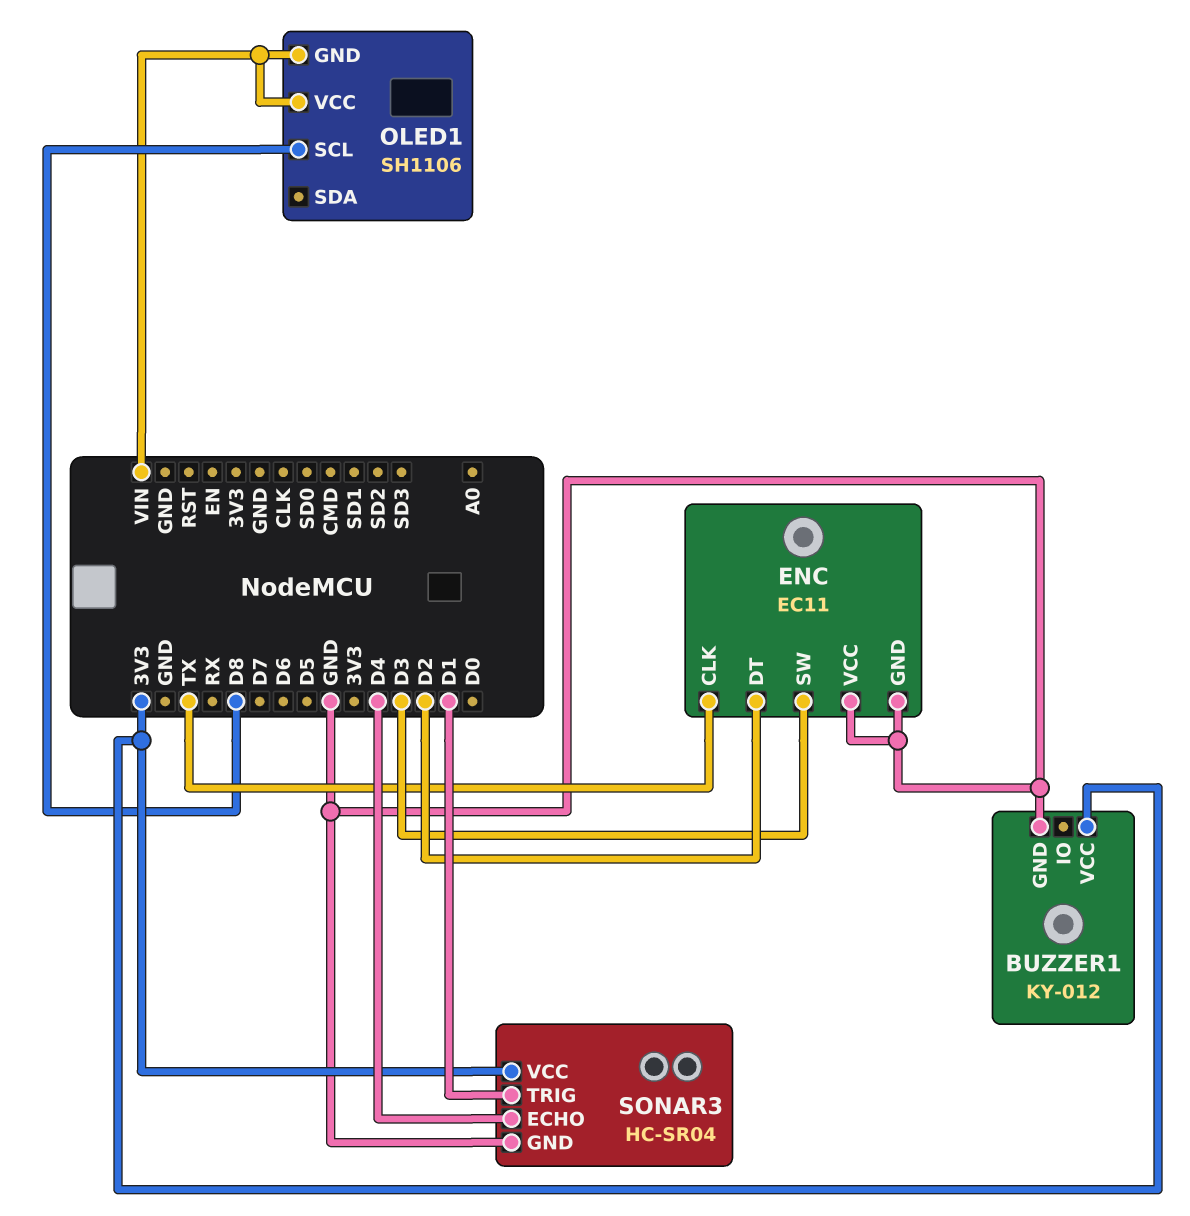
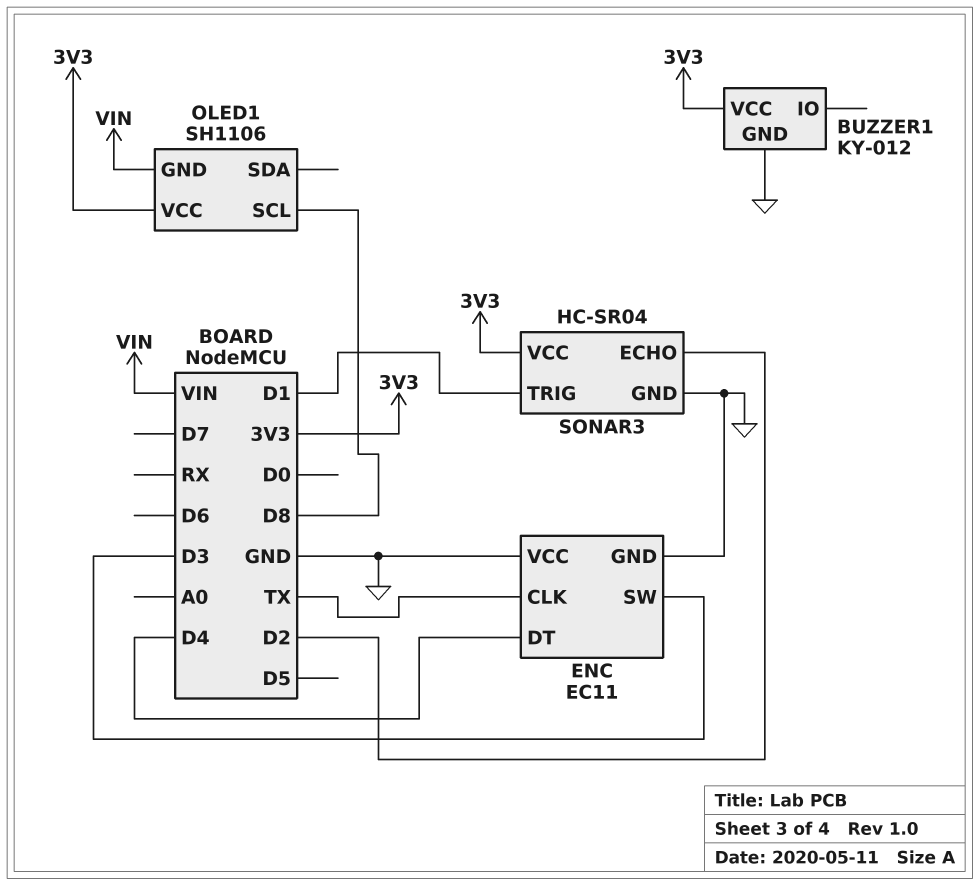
ENC pin DT: D2 -> D4
OLED1 pin VCC: VIN -> 3V3
SONAR3 pin ECHO: D4 -> D2

